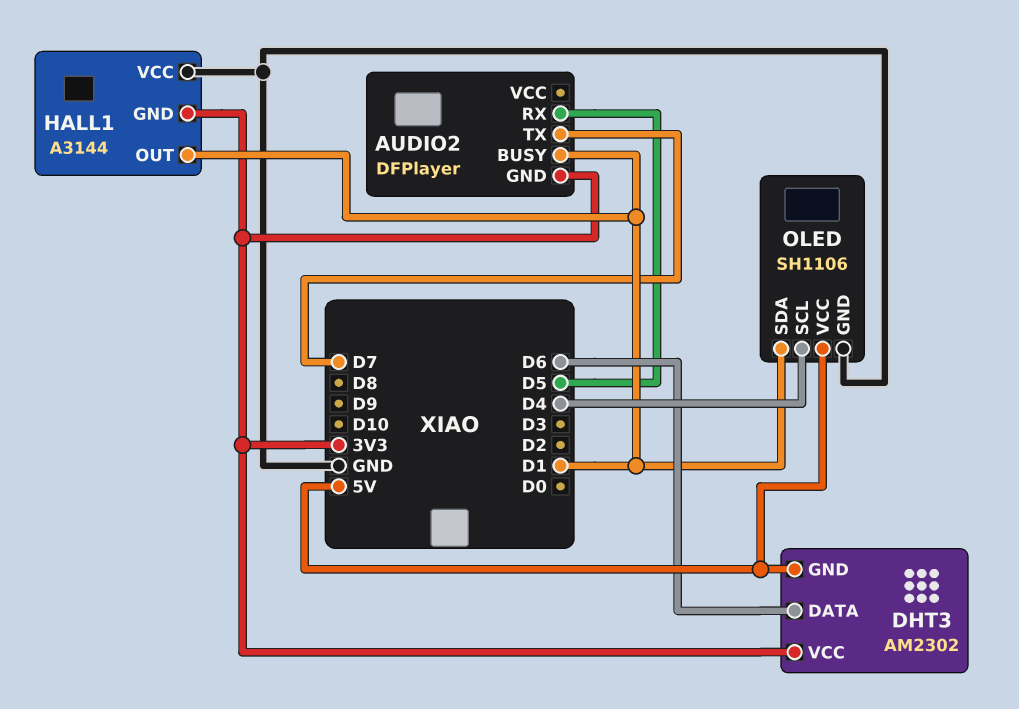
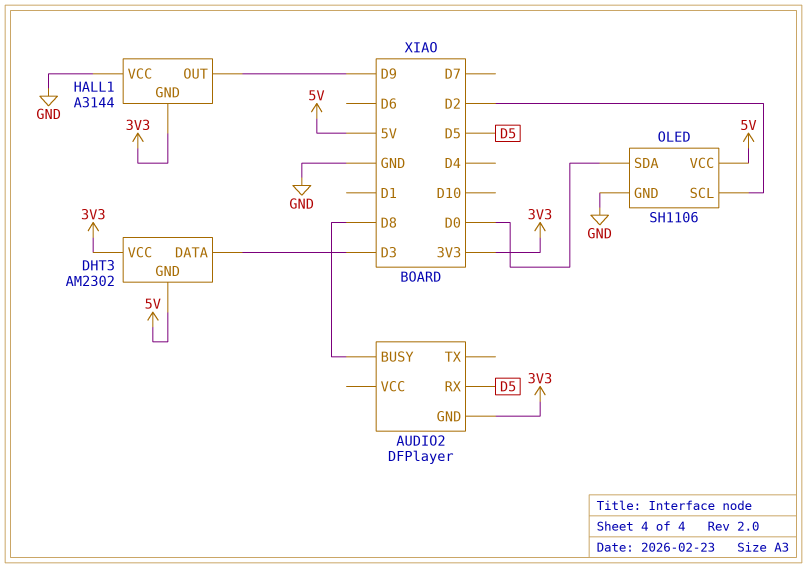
AUDIO2 pin BUSY: D1 -> D8
AUDIO2 pin TX: D7 -> none
DHT3 pin DATA: D6 -> D3
HALL1 pin OUT: D1 -> D9
OLED pin SCL: D4 -> D2
OLED pin SDA: D1 -> D0

